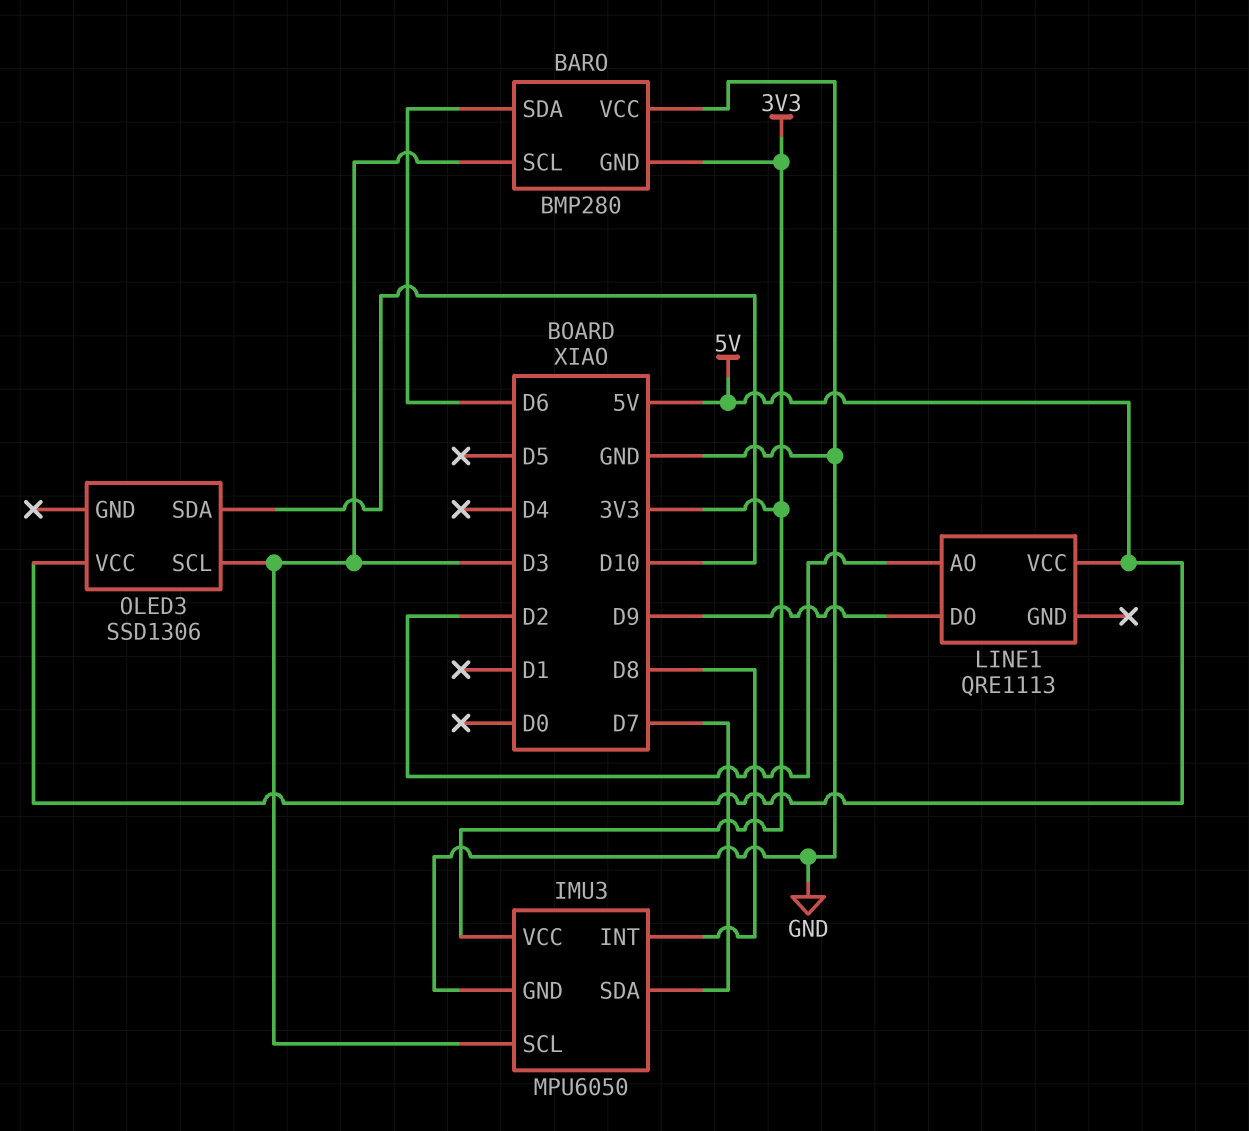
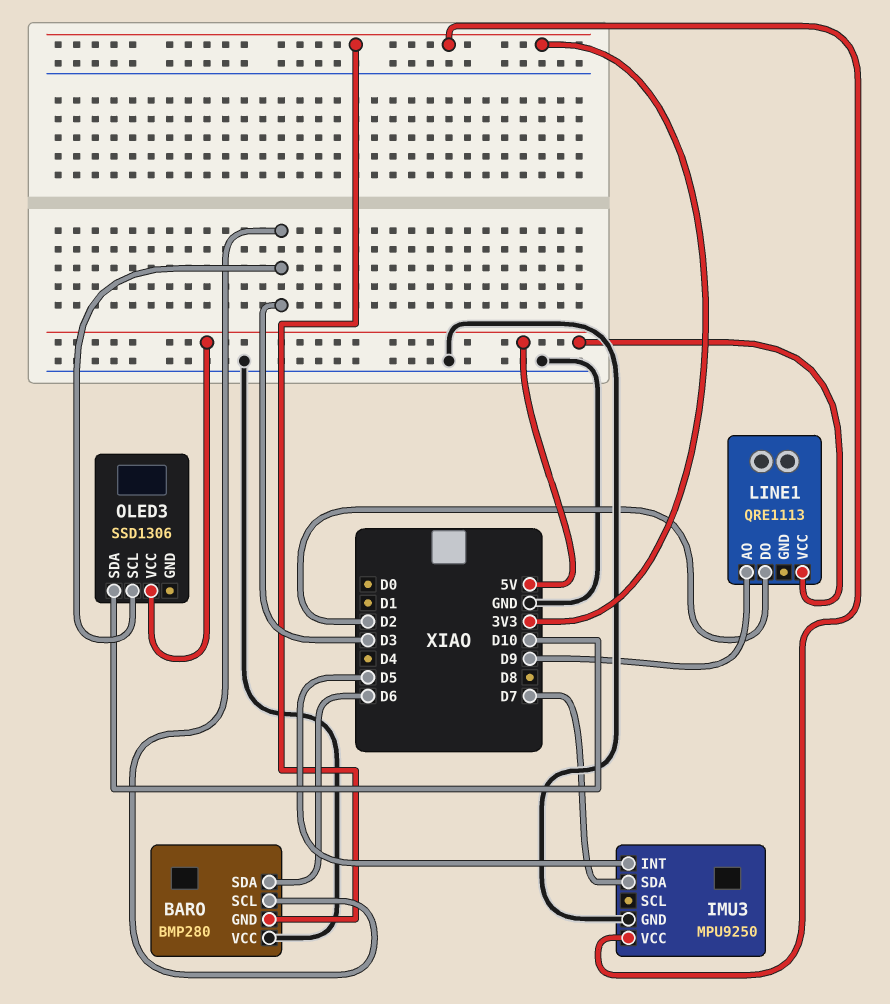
IMU3: MPU6050 -> MPU9250
IMU3 pin INT: D8 -> D5
IMU3 pin SCL: D3 -> none
LINE1 pin AO: D2 -> D9
LINE1 pin DO: D9 -> D2

